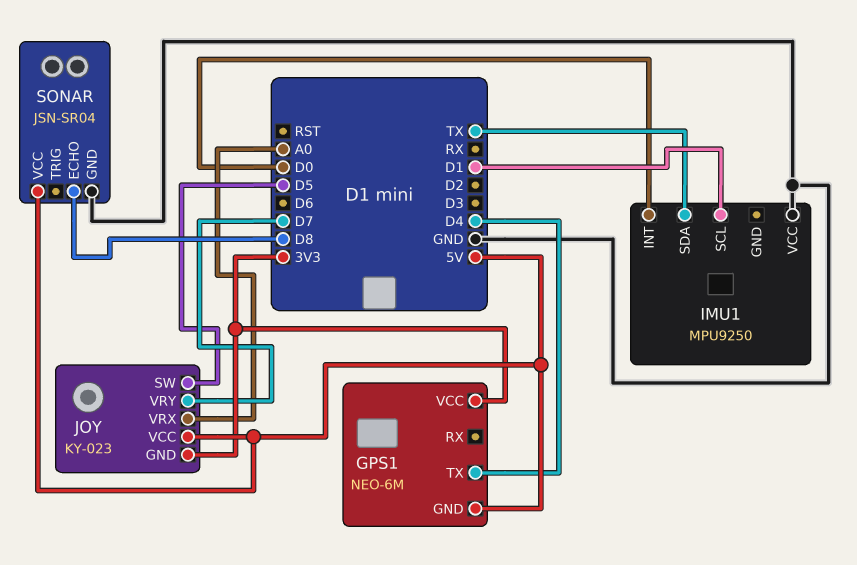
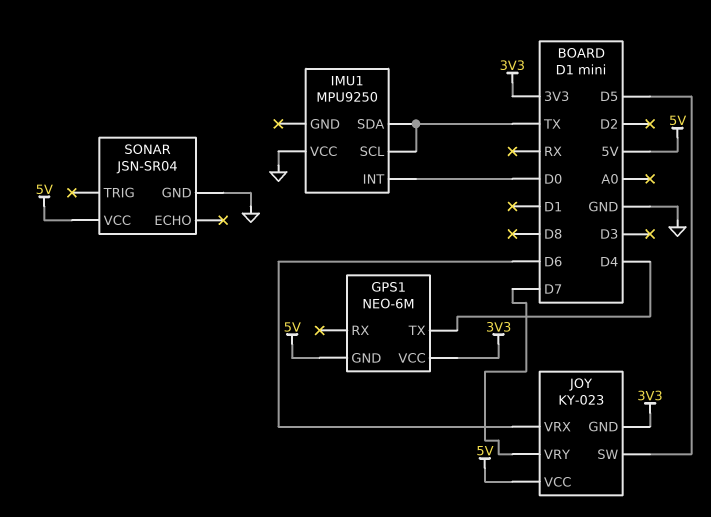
IMU1 pin SCL: D1 -> TX
JOY pin VRX: A0 -> D6
SONAR pin ECHO: D8 -> none

